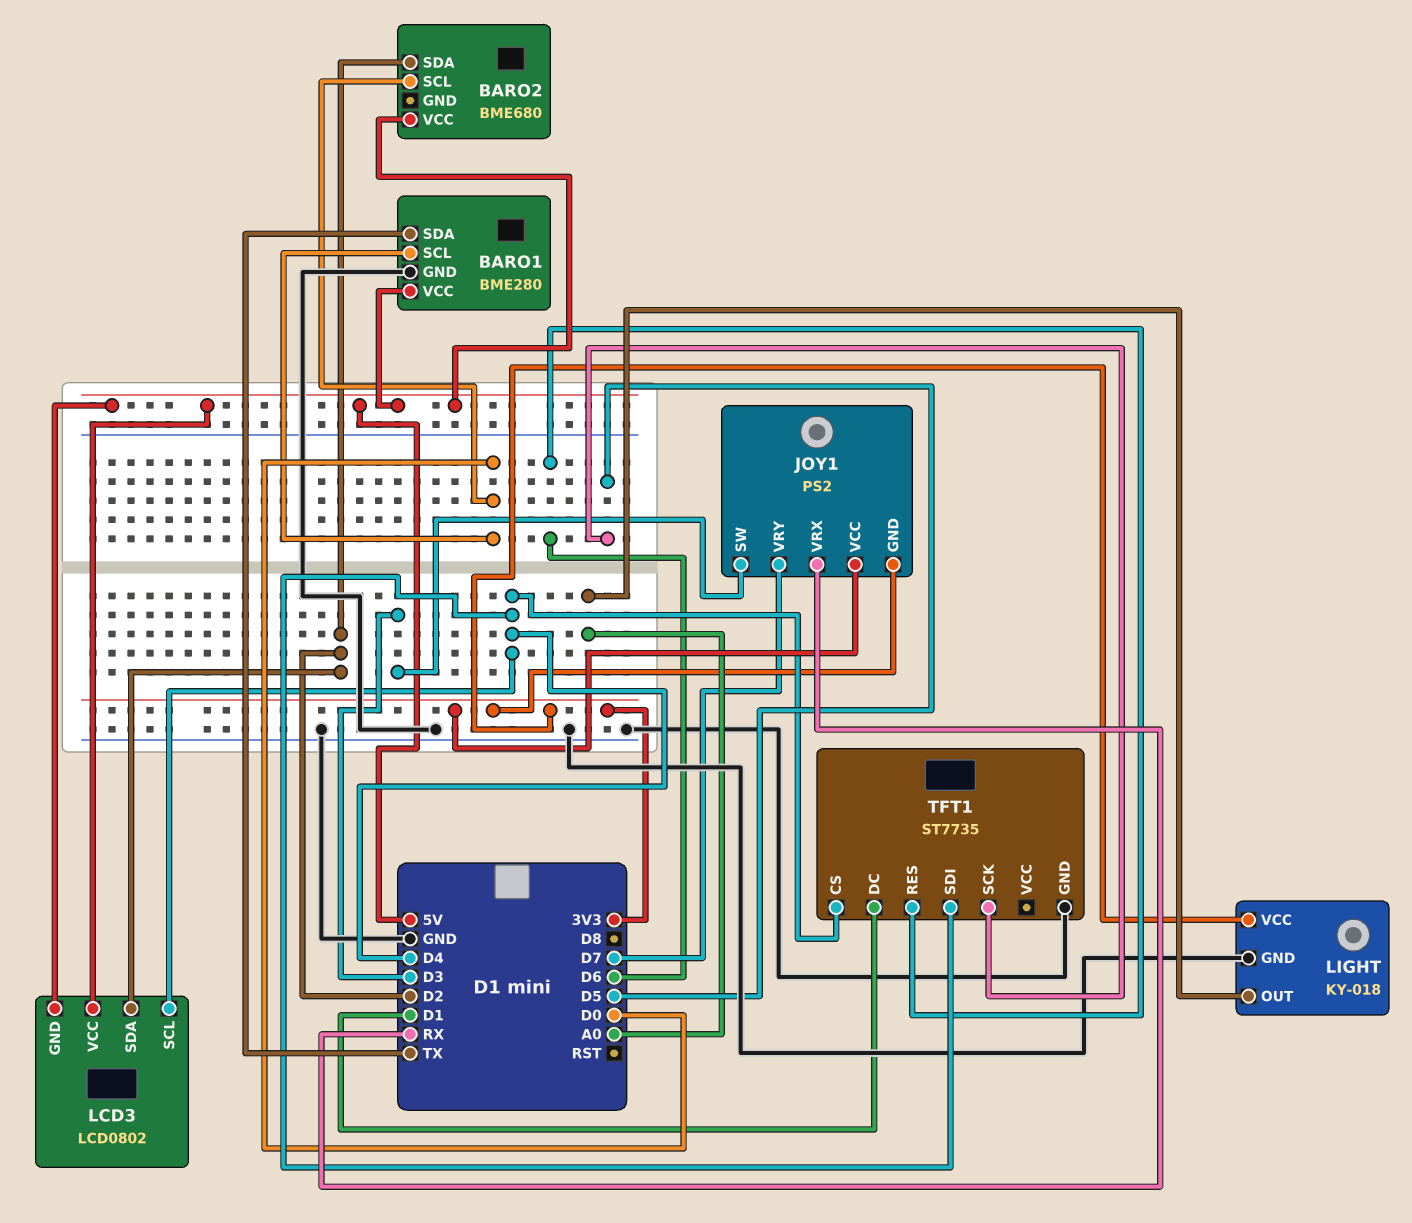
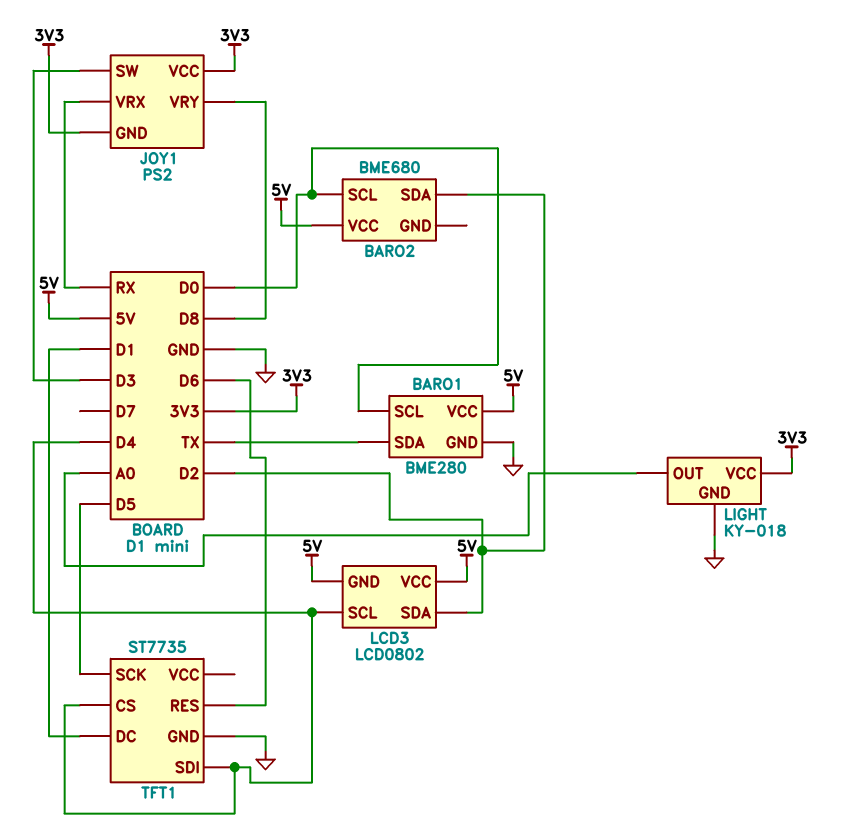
JOY1 pin VRY: D7 -> D8

